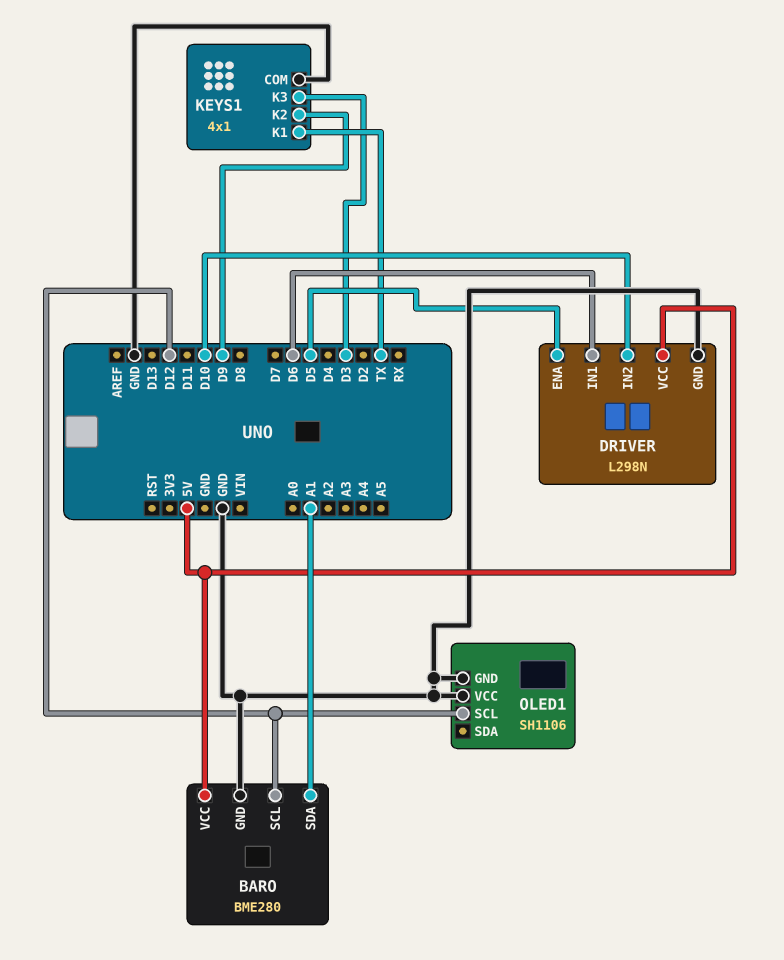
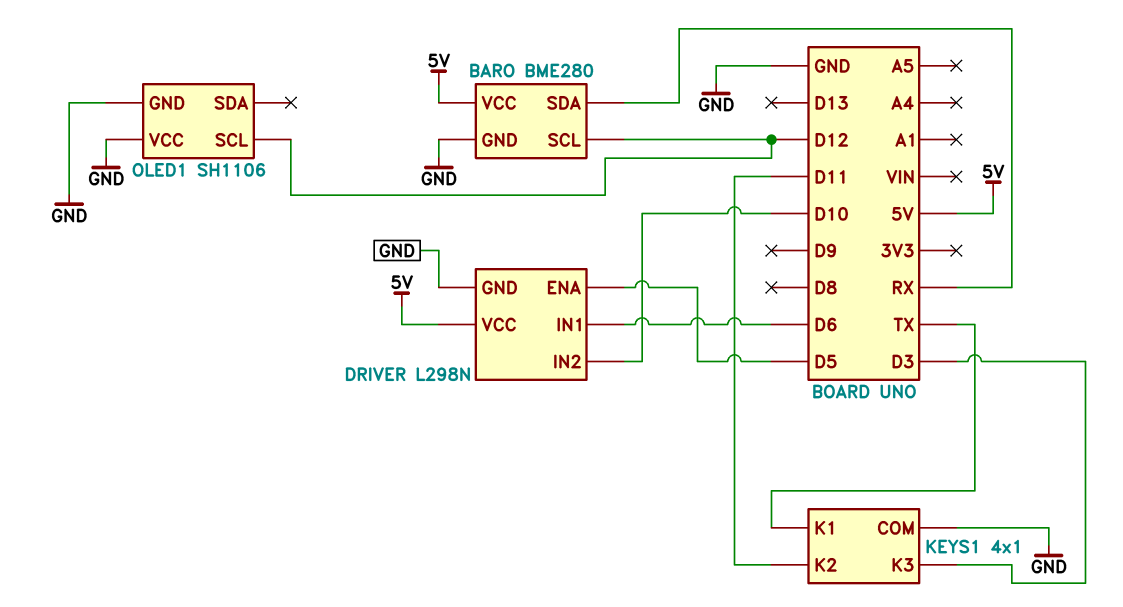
BARO pin SDA: A1 -> RX
KEYS1 pin K2: D9 -> D11

